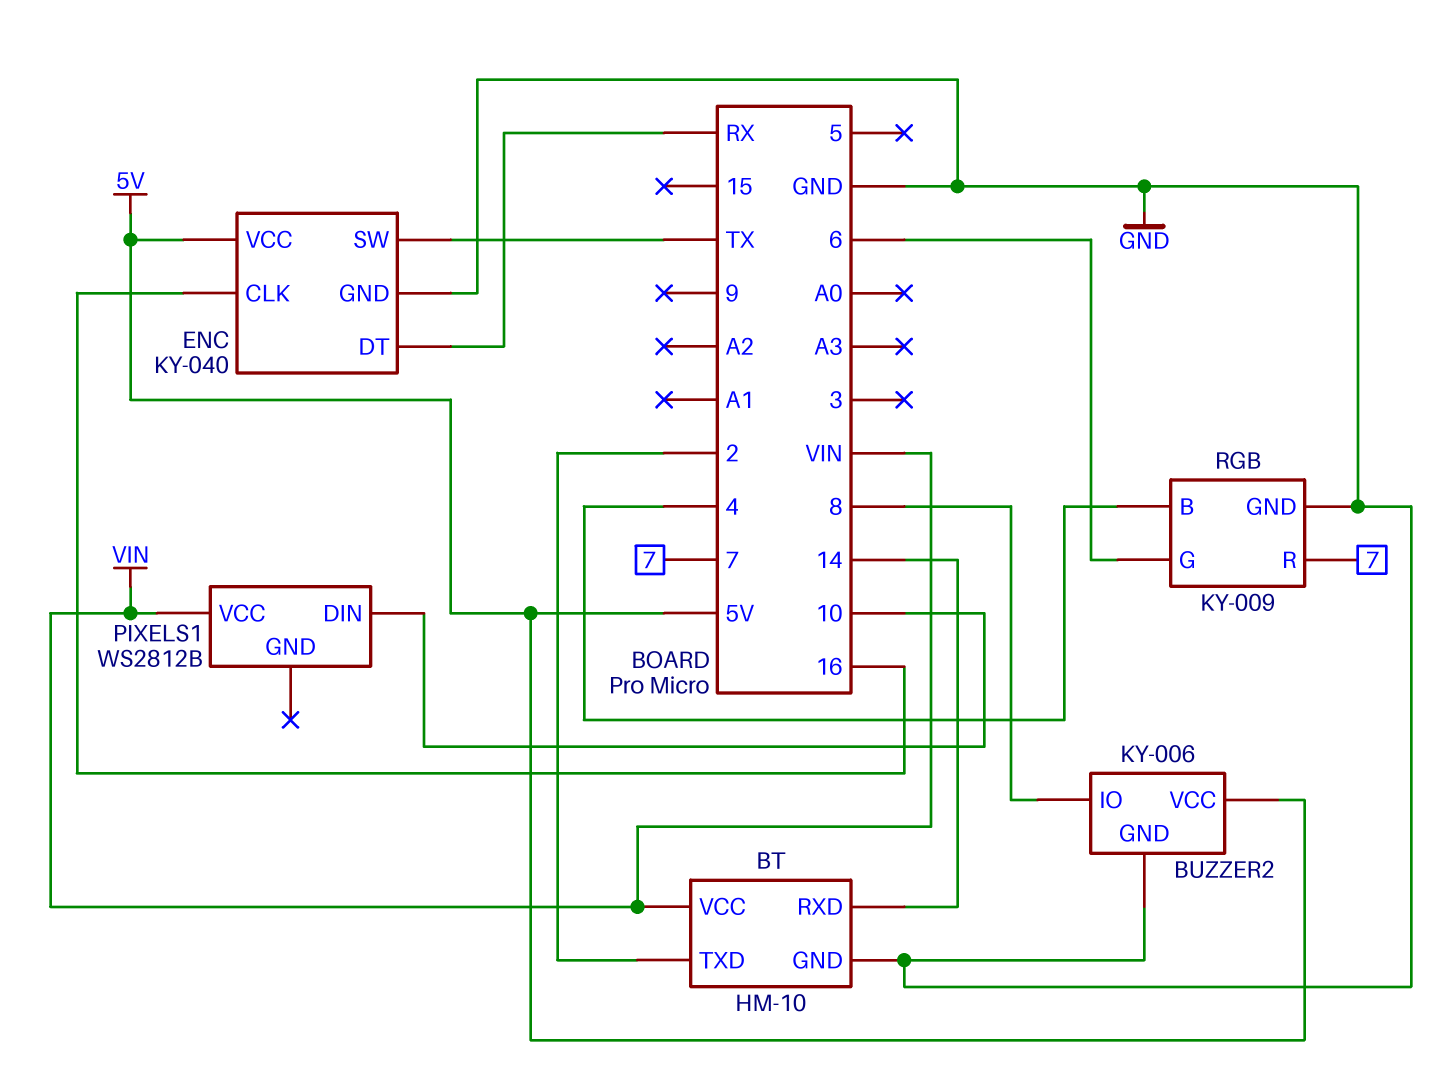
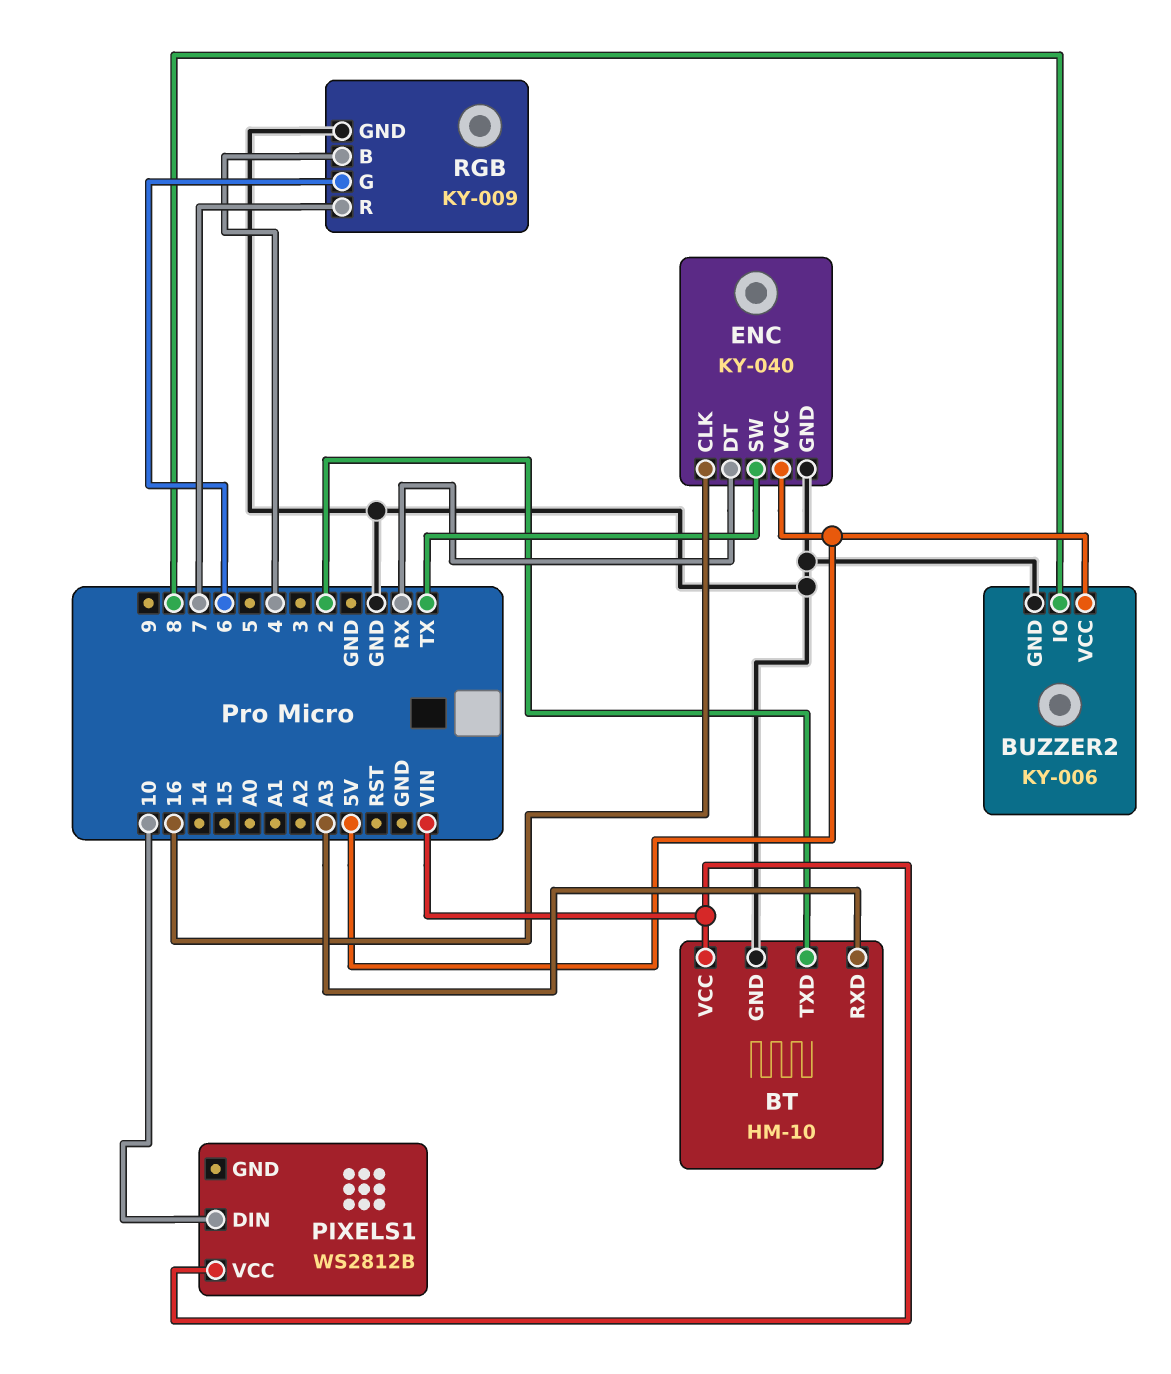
BT pin RXD: 14 -> A3

